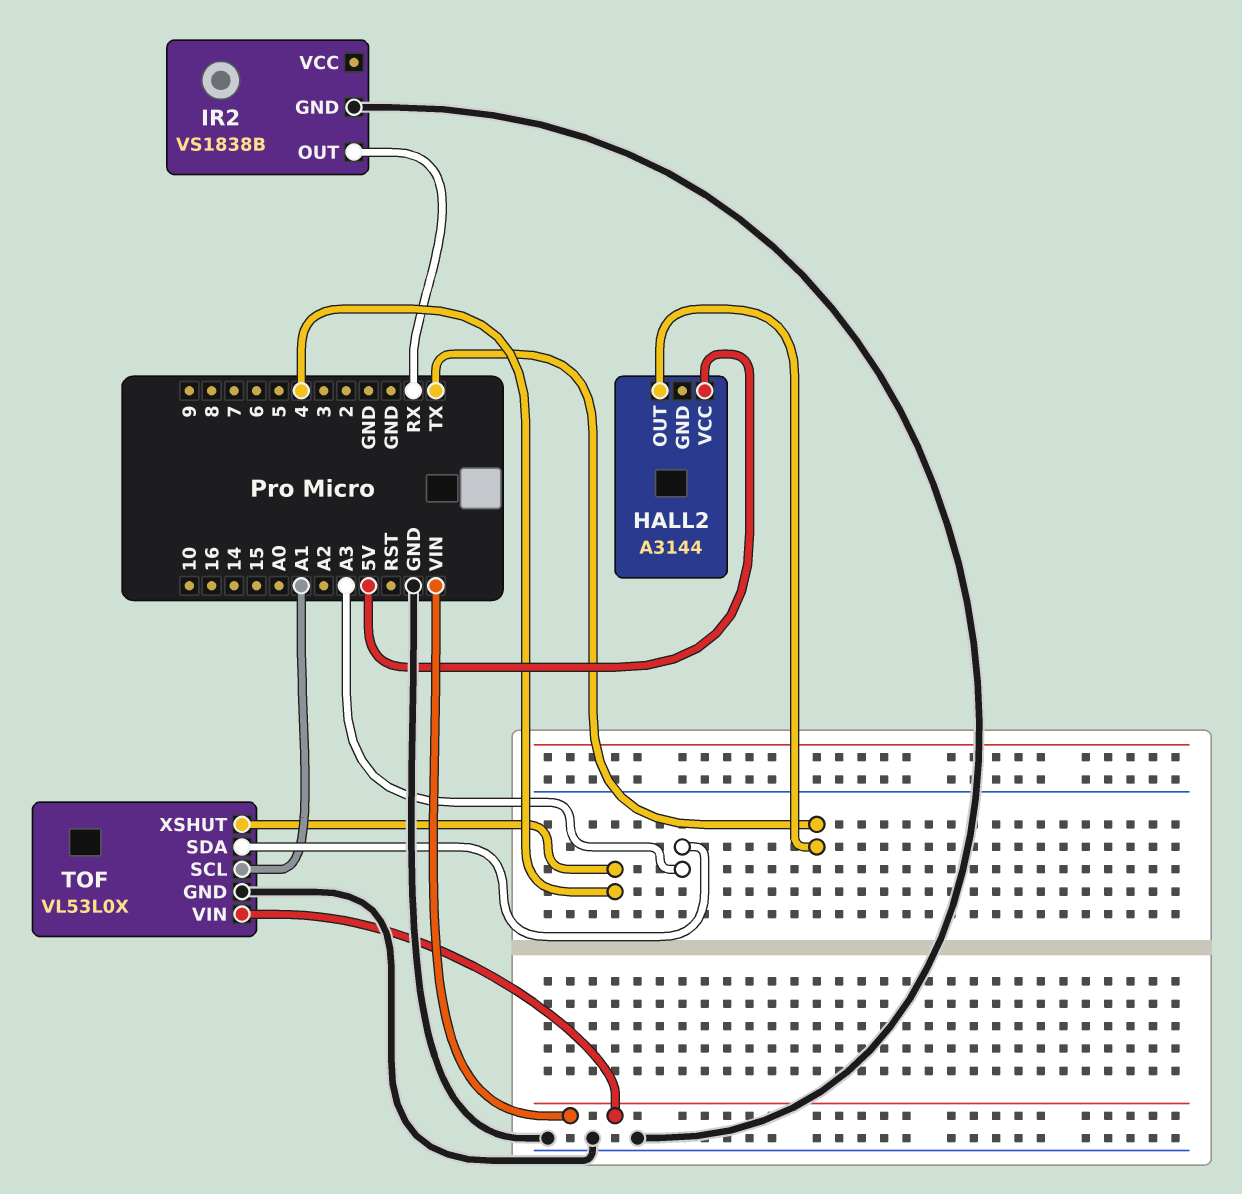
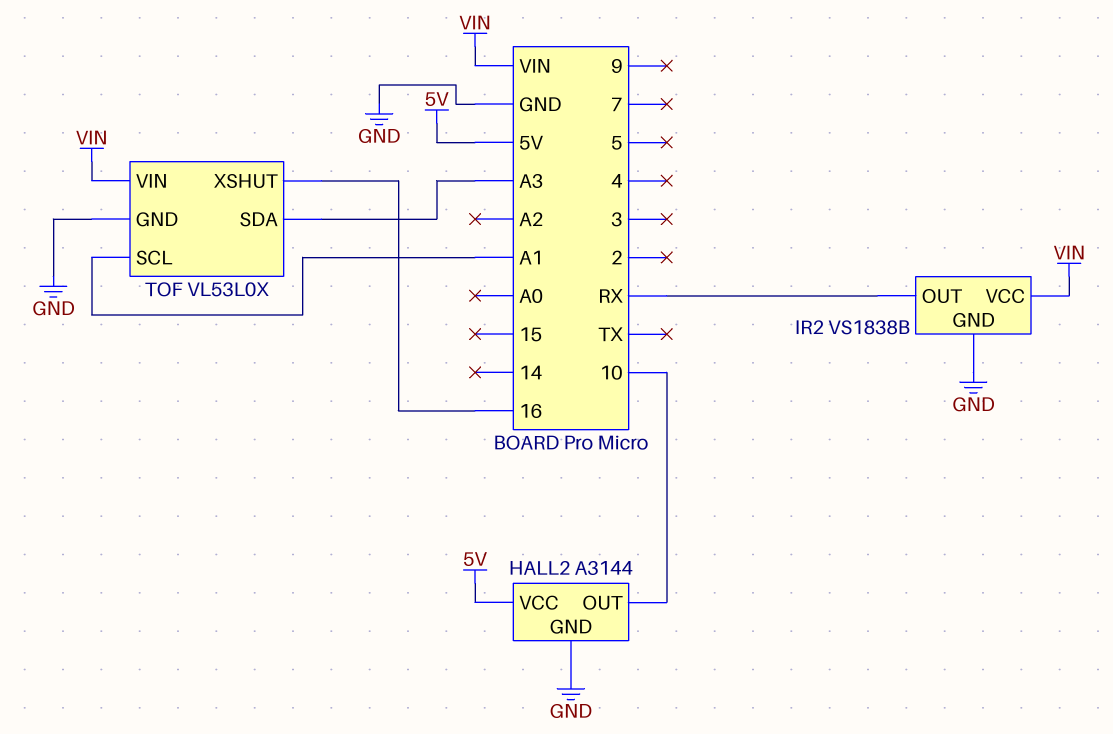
HALL2 pin GND: none -> GND
HALL2 pin OUT: TX -> 10
IR2 pin VCC: none -> VIN
TOF pin XSHUT: 4 -> 16

